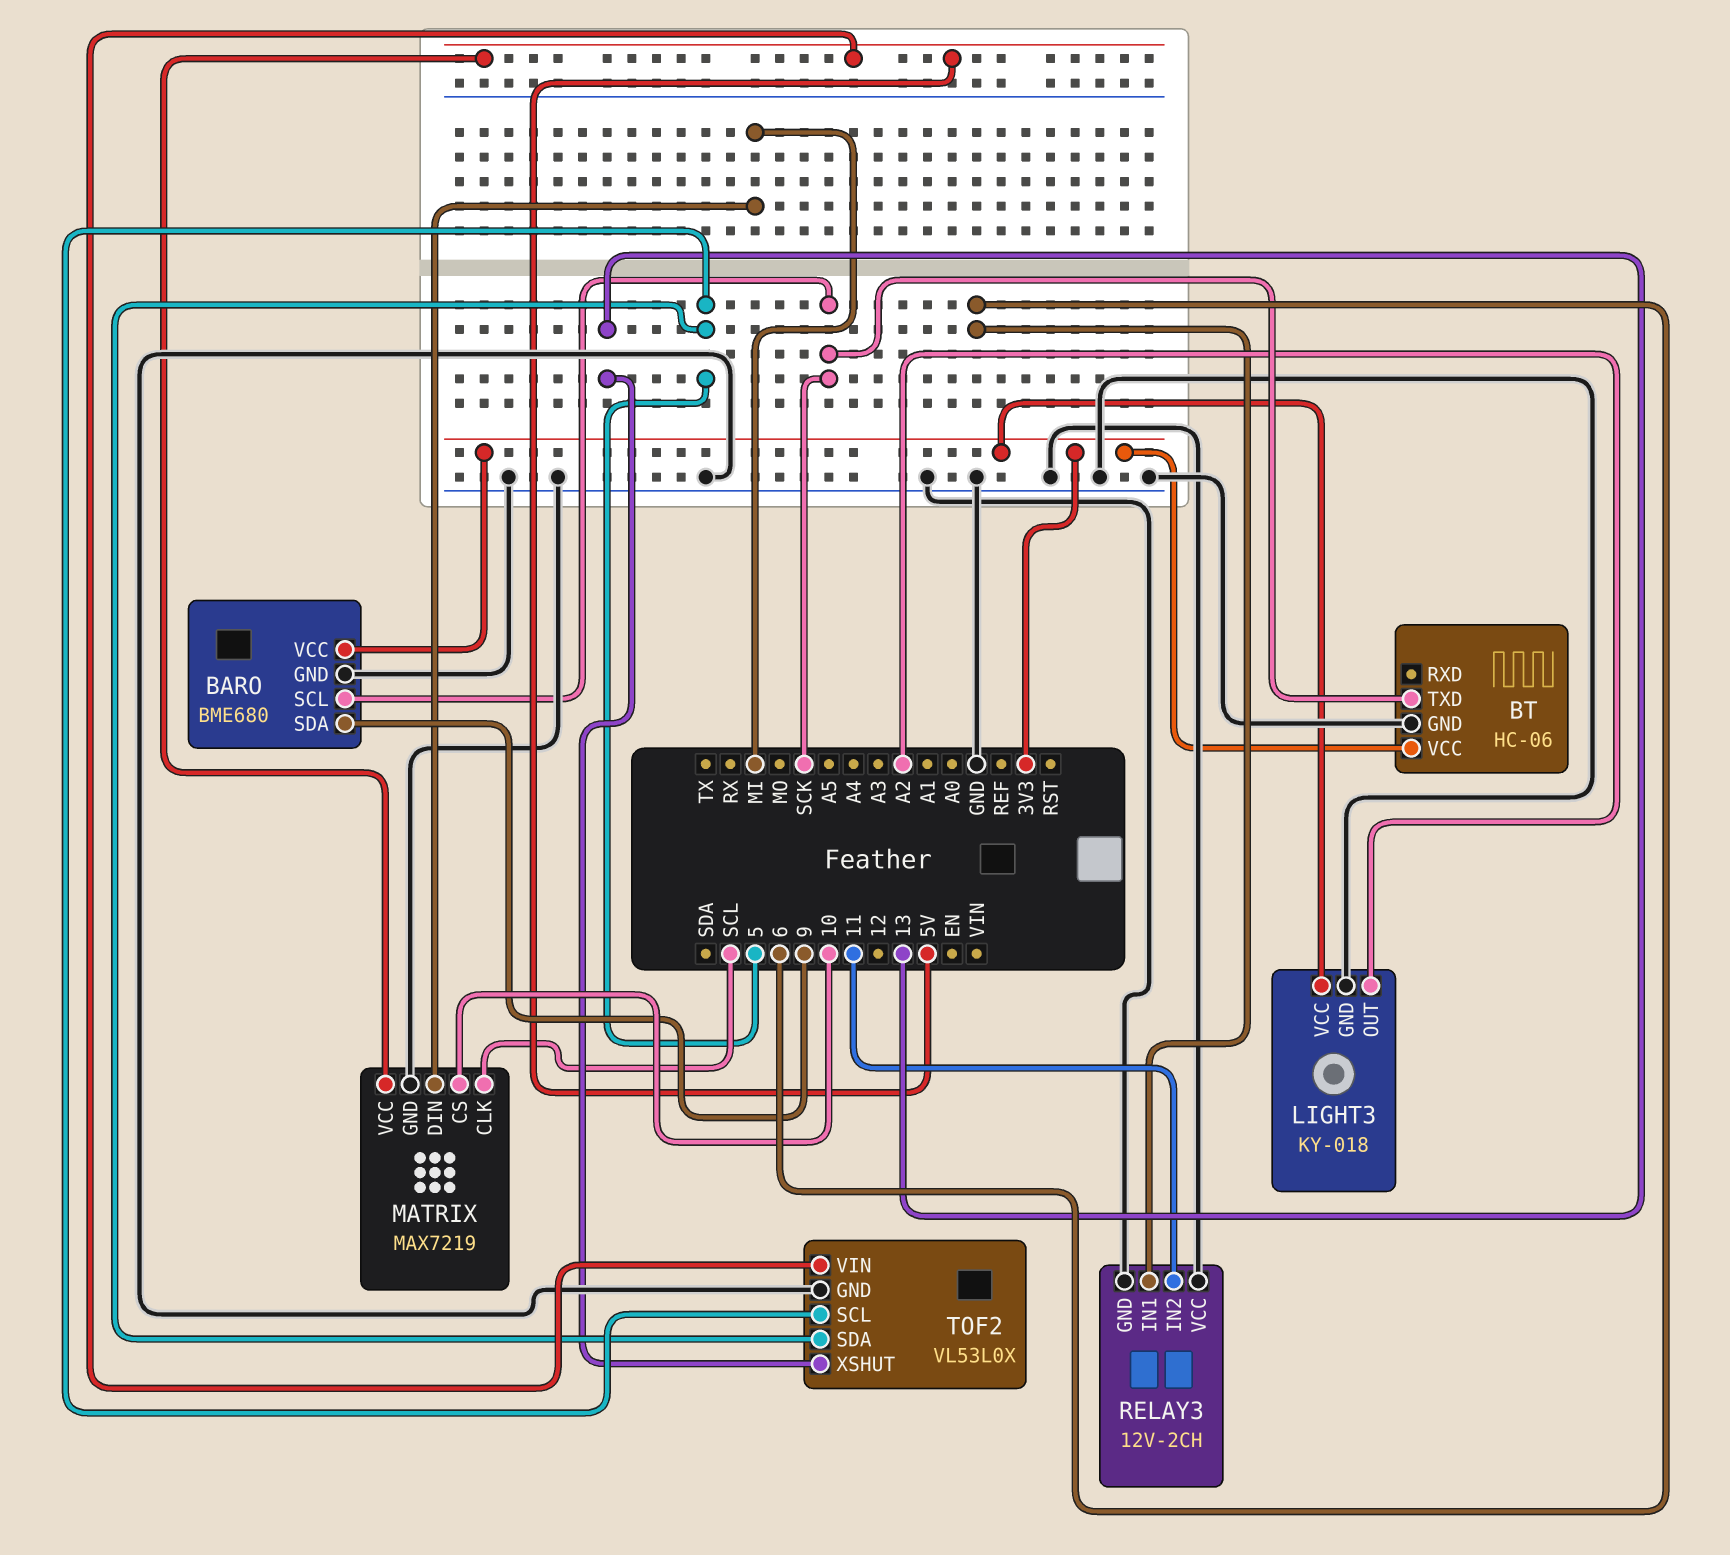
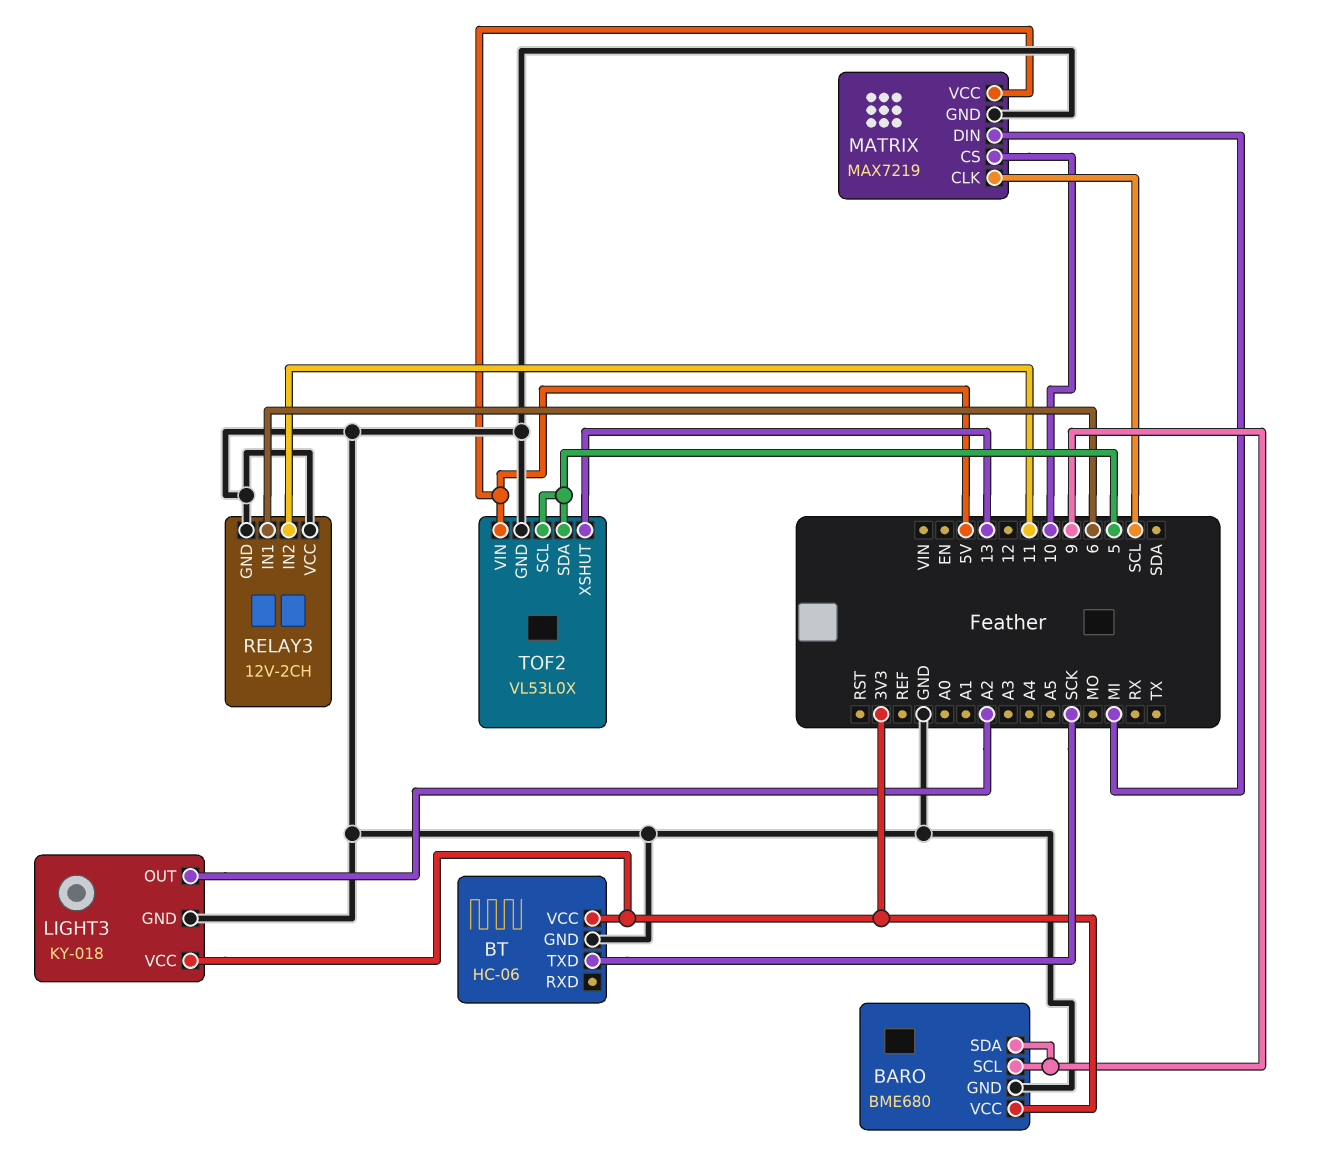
BARO pin SCL: SCK -> 9

